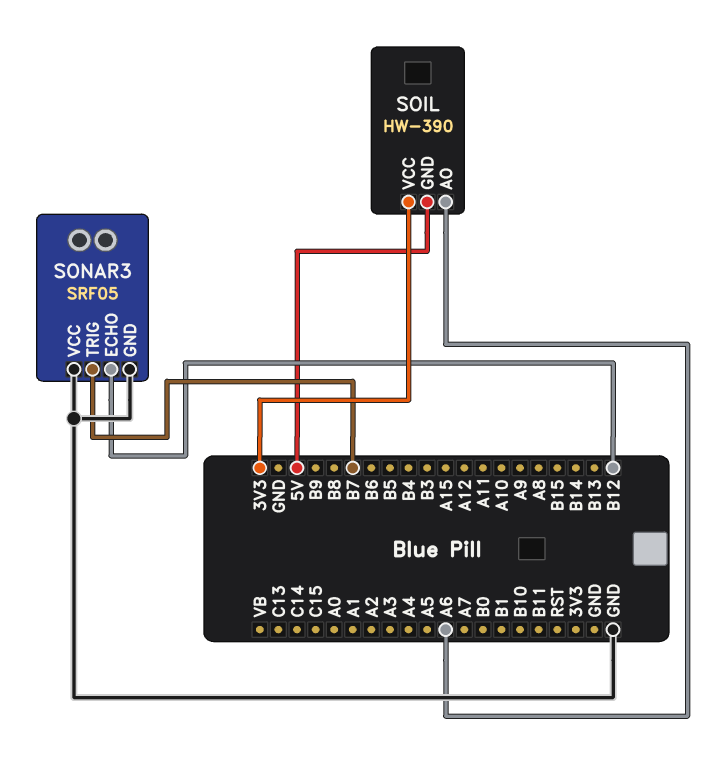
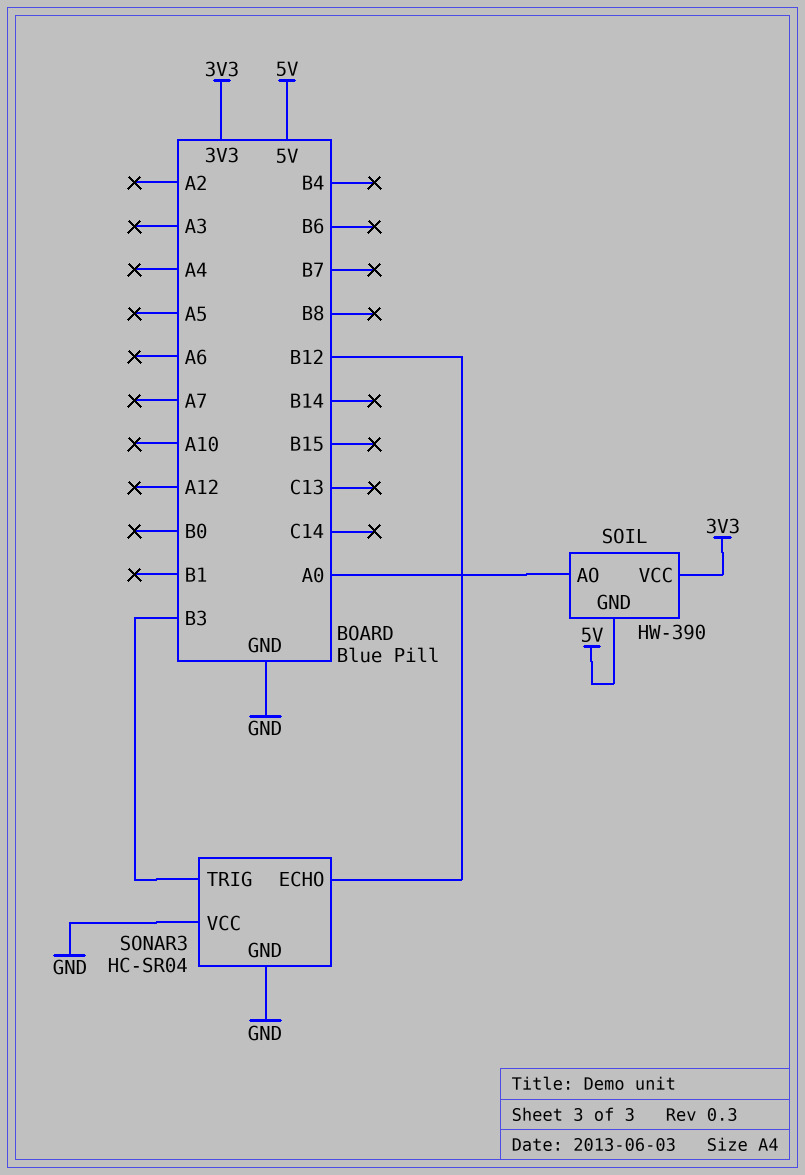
SOIL pin AO: A6 -> A0
SONAR3: SRF05 -> HC-SR04
SONAR3 pin TRIG: B7 -> B3

